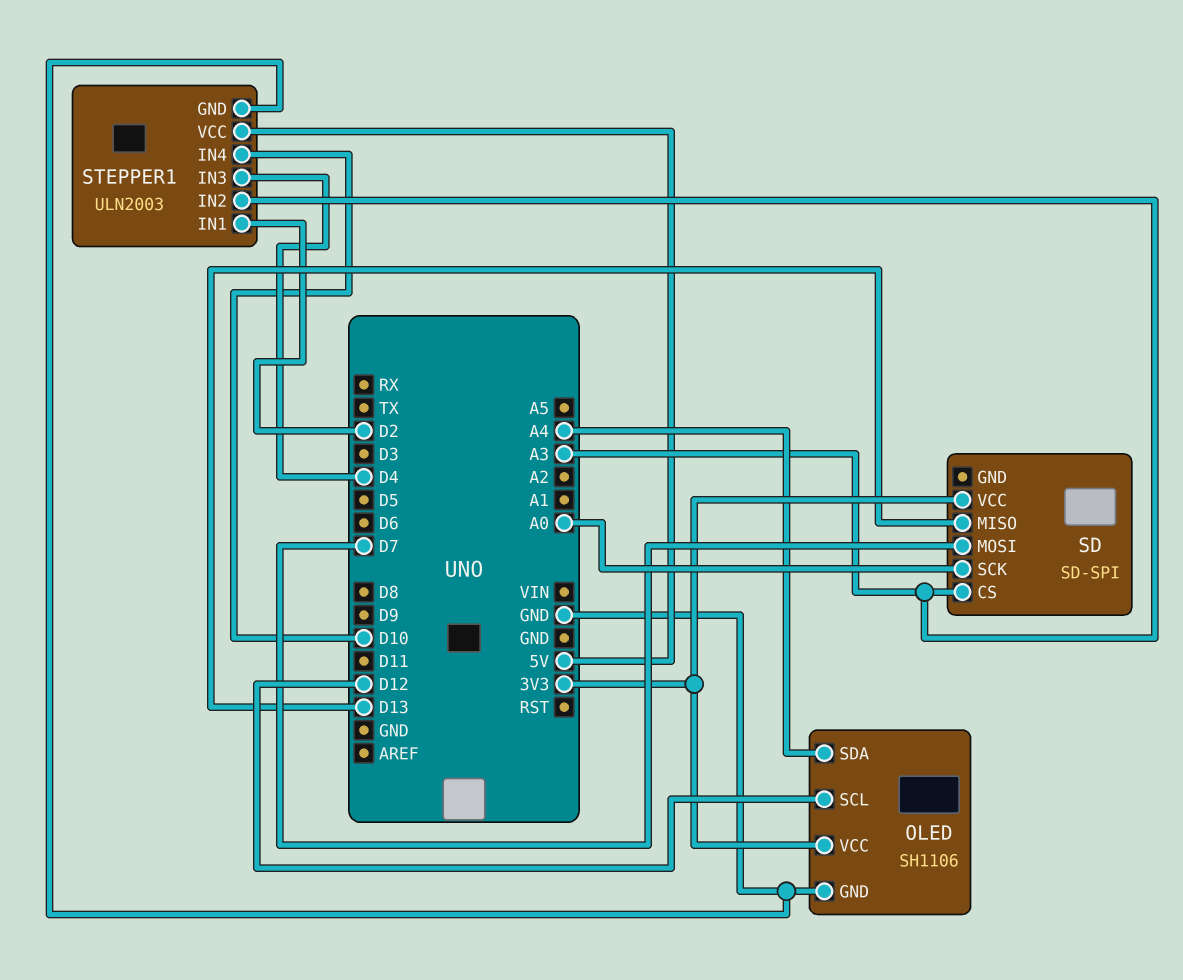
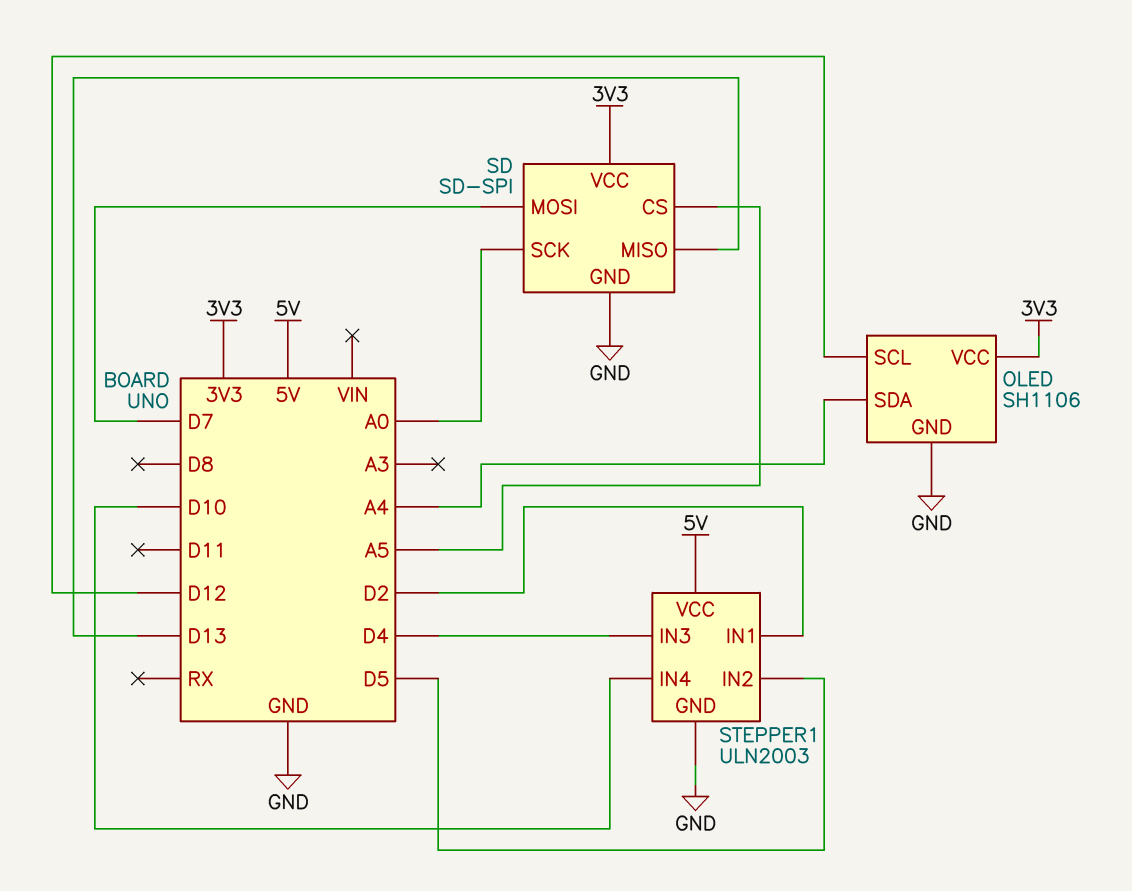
SD pin CS: A3 -> A5
SD pin GND: none -> GND
STEPPER1 pin IN2: A3 -> D5

